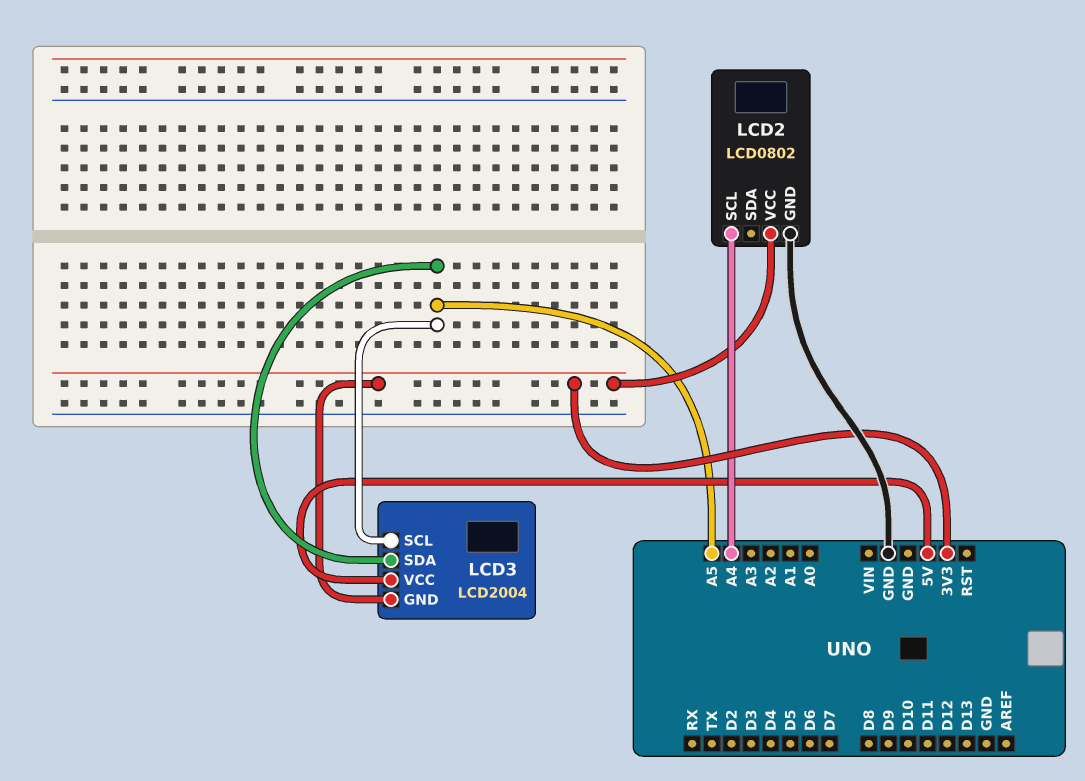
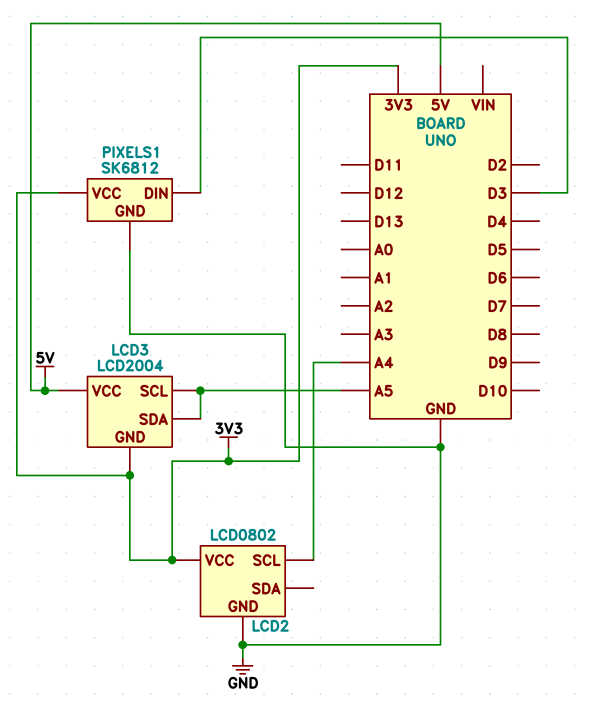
PIXELS1: none -> SK6812
PIXELS1 pin DIN: none -> D3
PIXELS1 pin GND: none -> GND
PIXELS1 pin VCC: none -> 3V3

